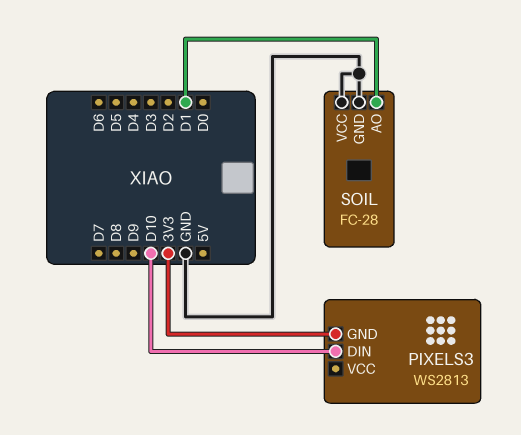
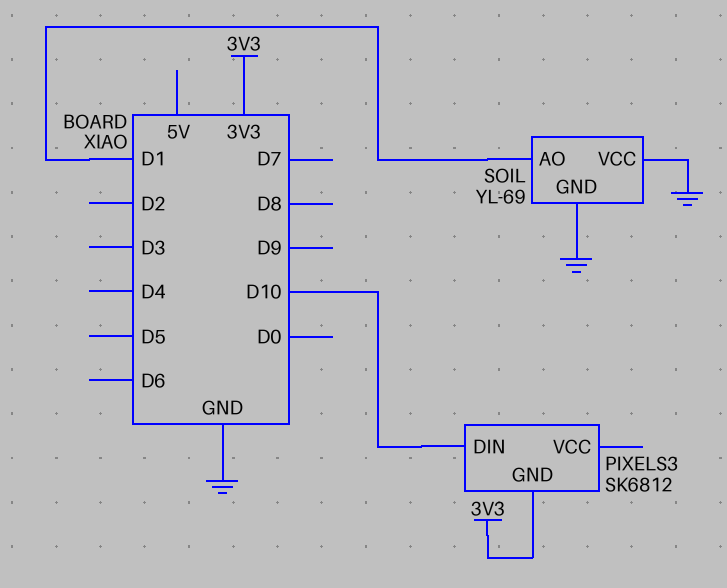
PIXELS3: WS2813 -> SK6812
SOIL: FC-28 -> YL-69

